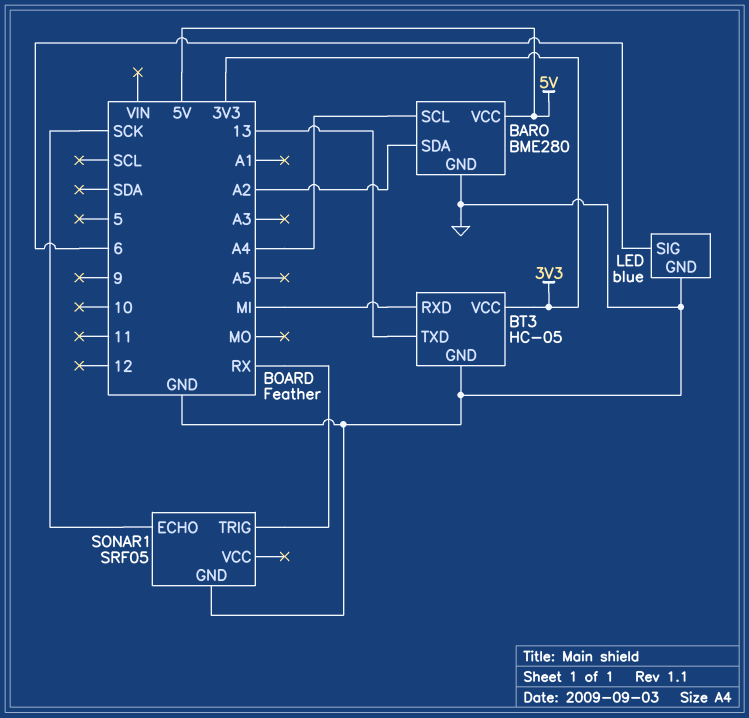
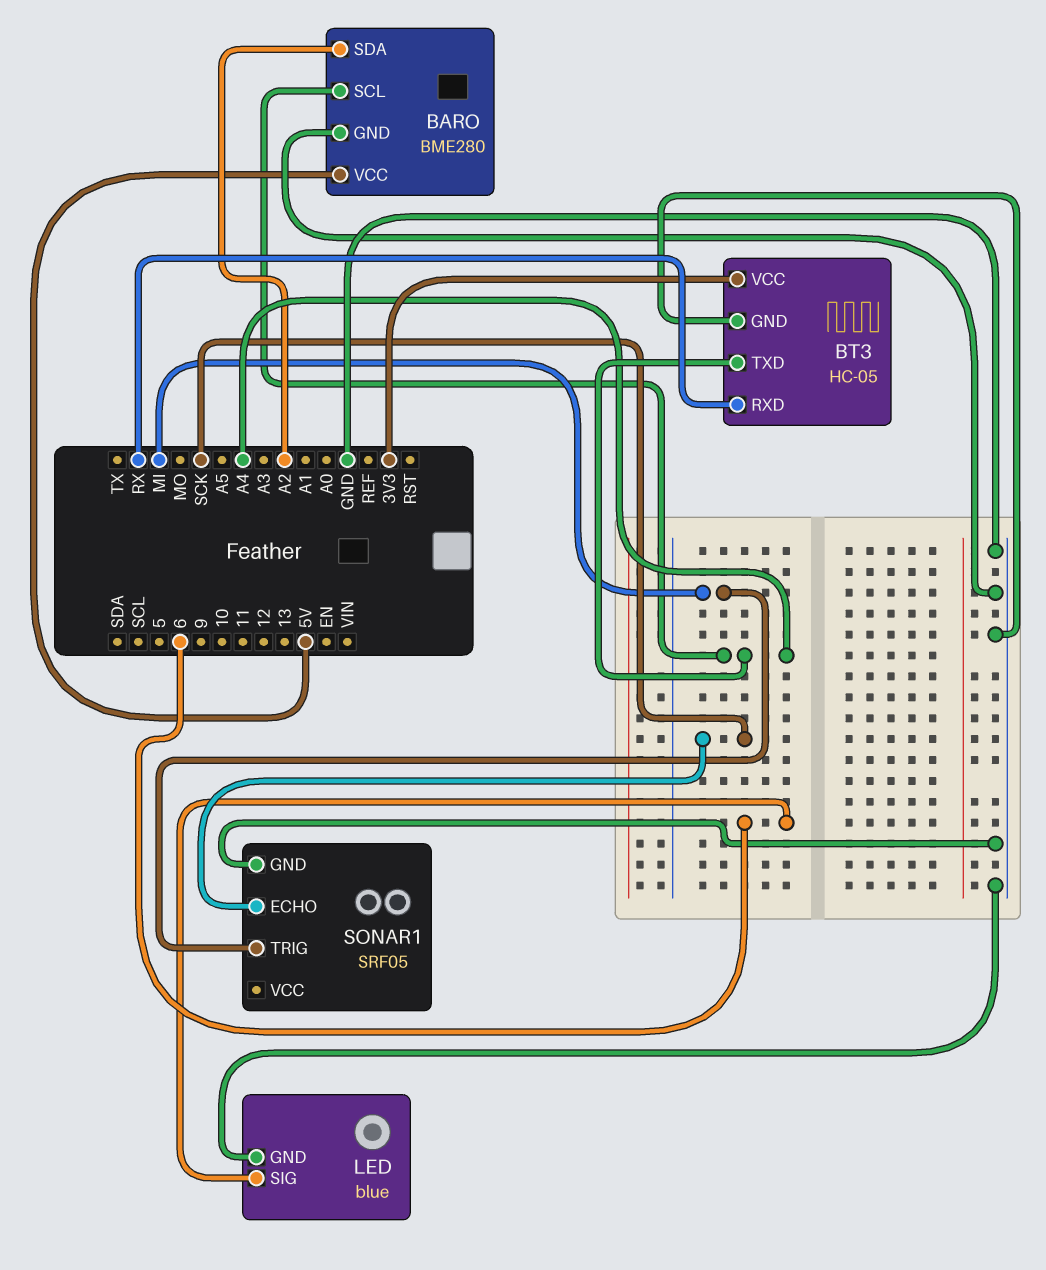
BT3 pin RXD: MI -> RX
BT3 pin TXD: 13 -> A4
SONAR1 pin TRIG: RX -> MI

